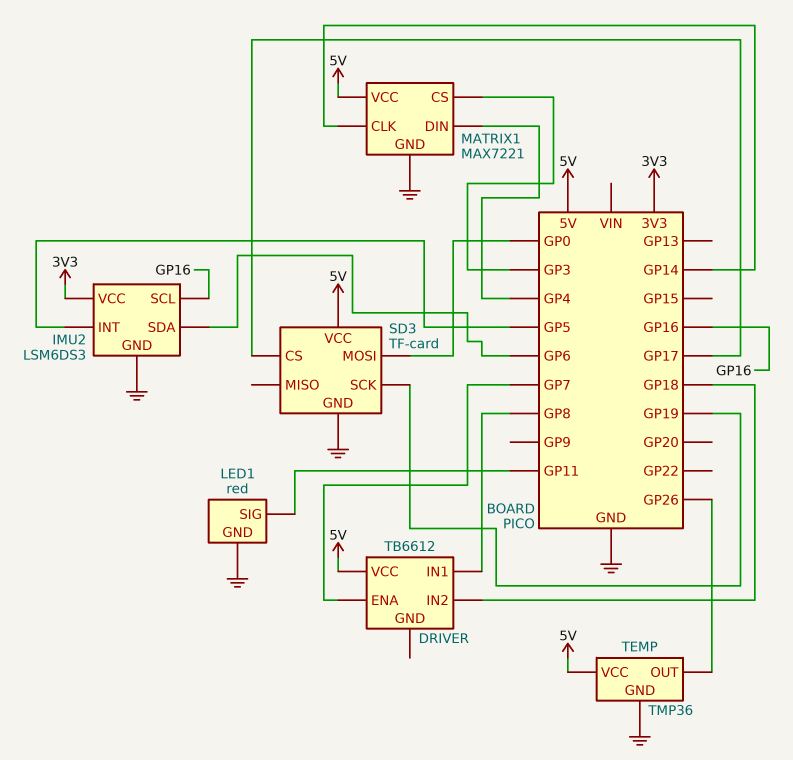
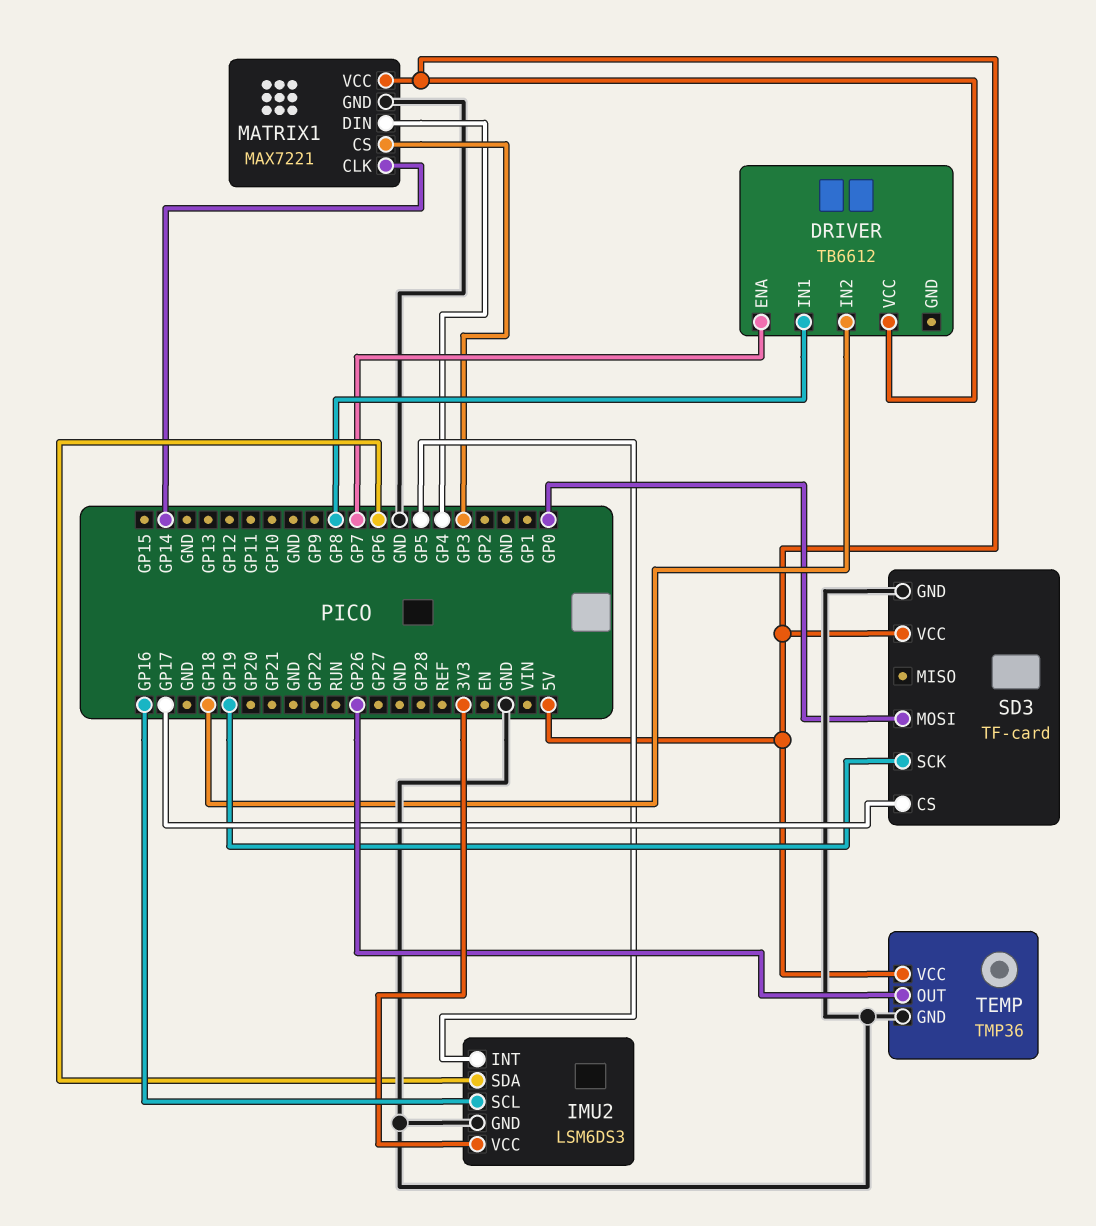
LED1: red -> none
LED1 pin GND: GND -> none
LED1 pin SIG: GP11 -> none

